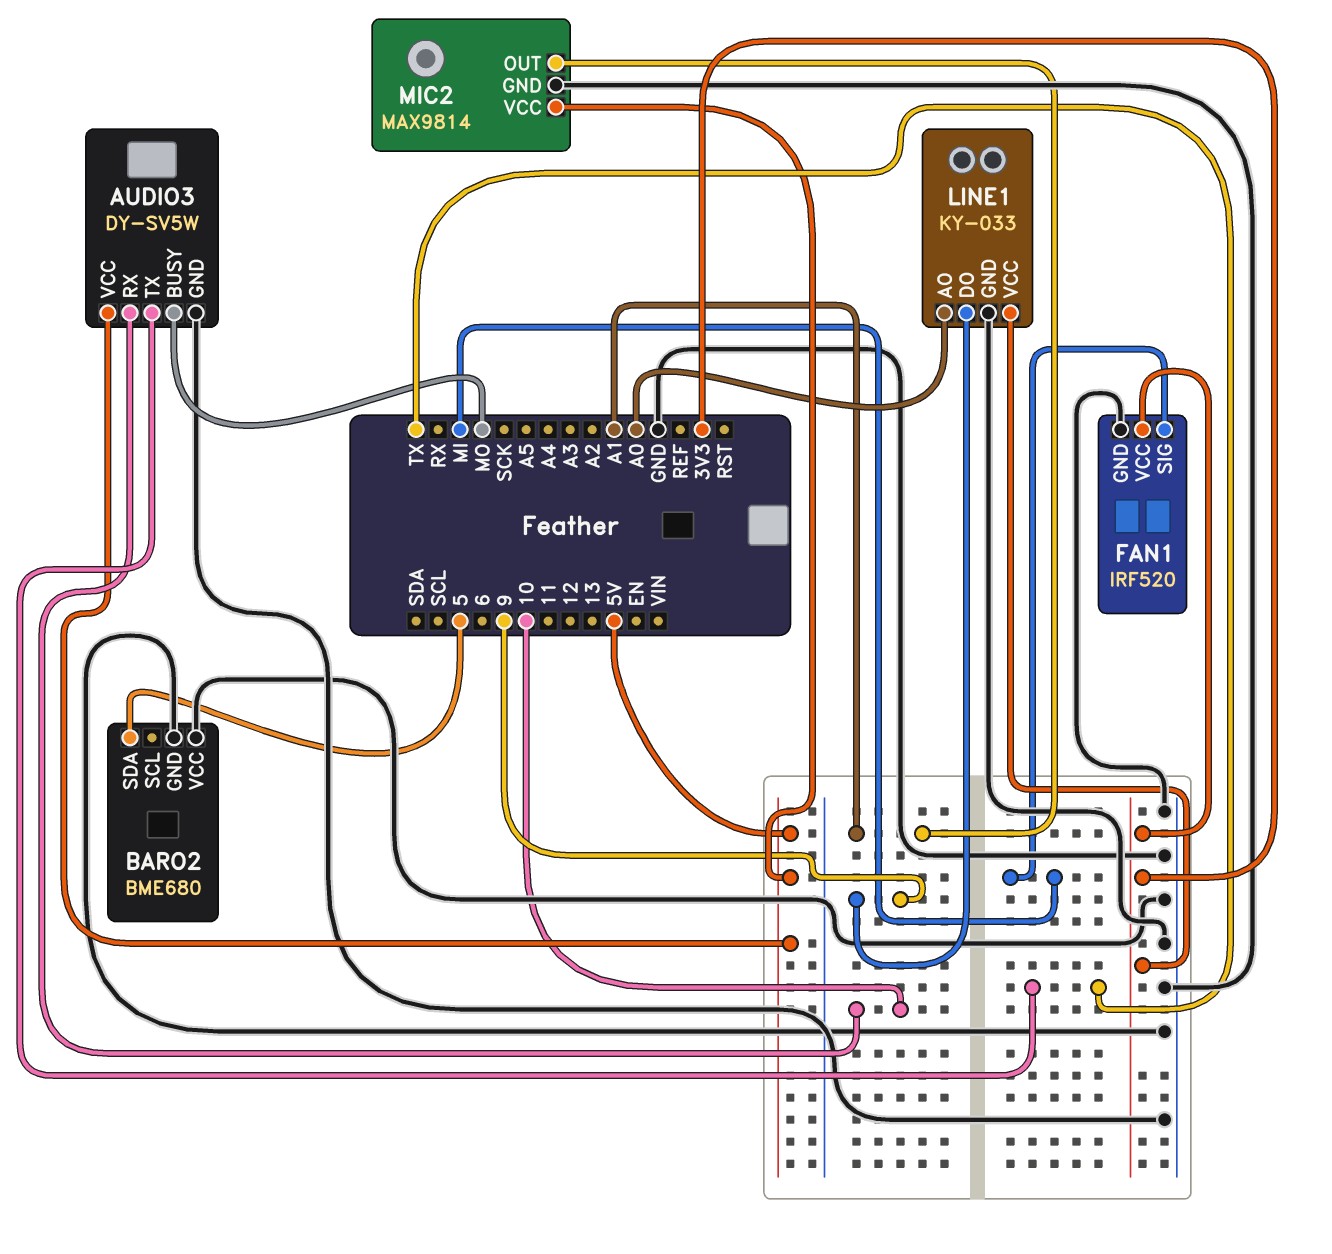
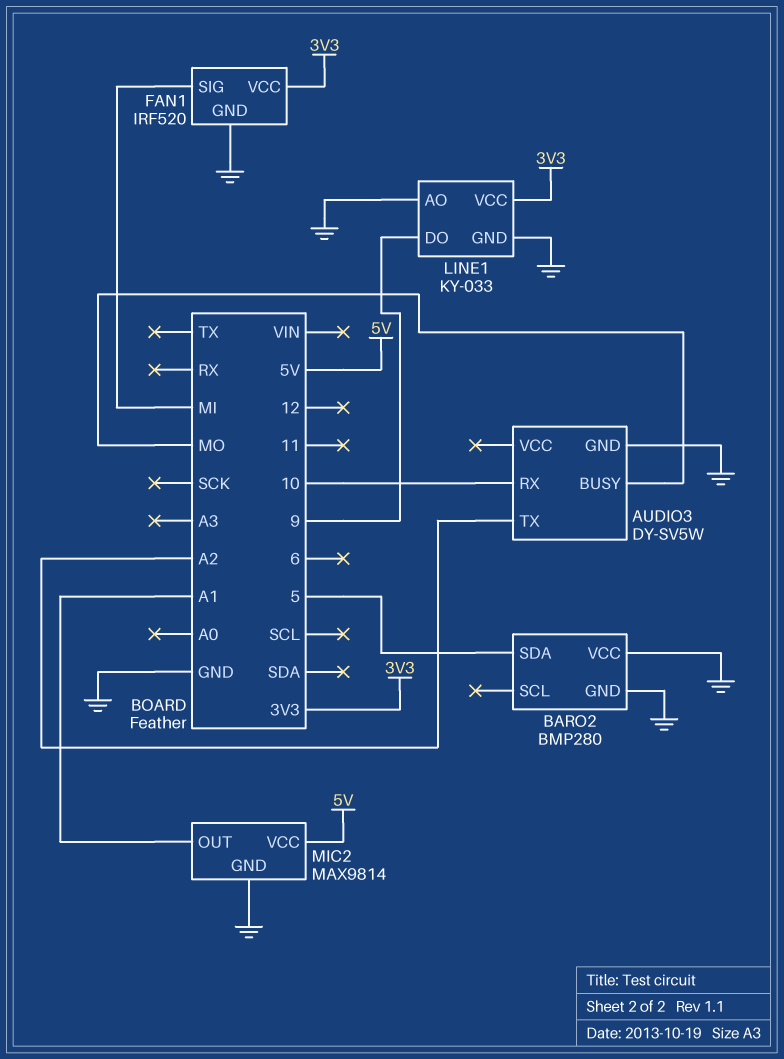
AUDIO3 pin TX: TX -> A2
AUDIO3 pin VCC: 5V -> none
BARO2: BME680 -> BMP280
LINE1 pin AO: A0 -> GND

